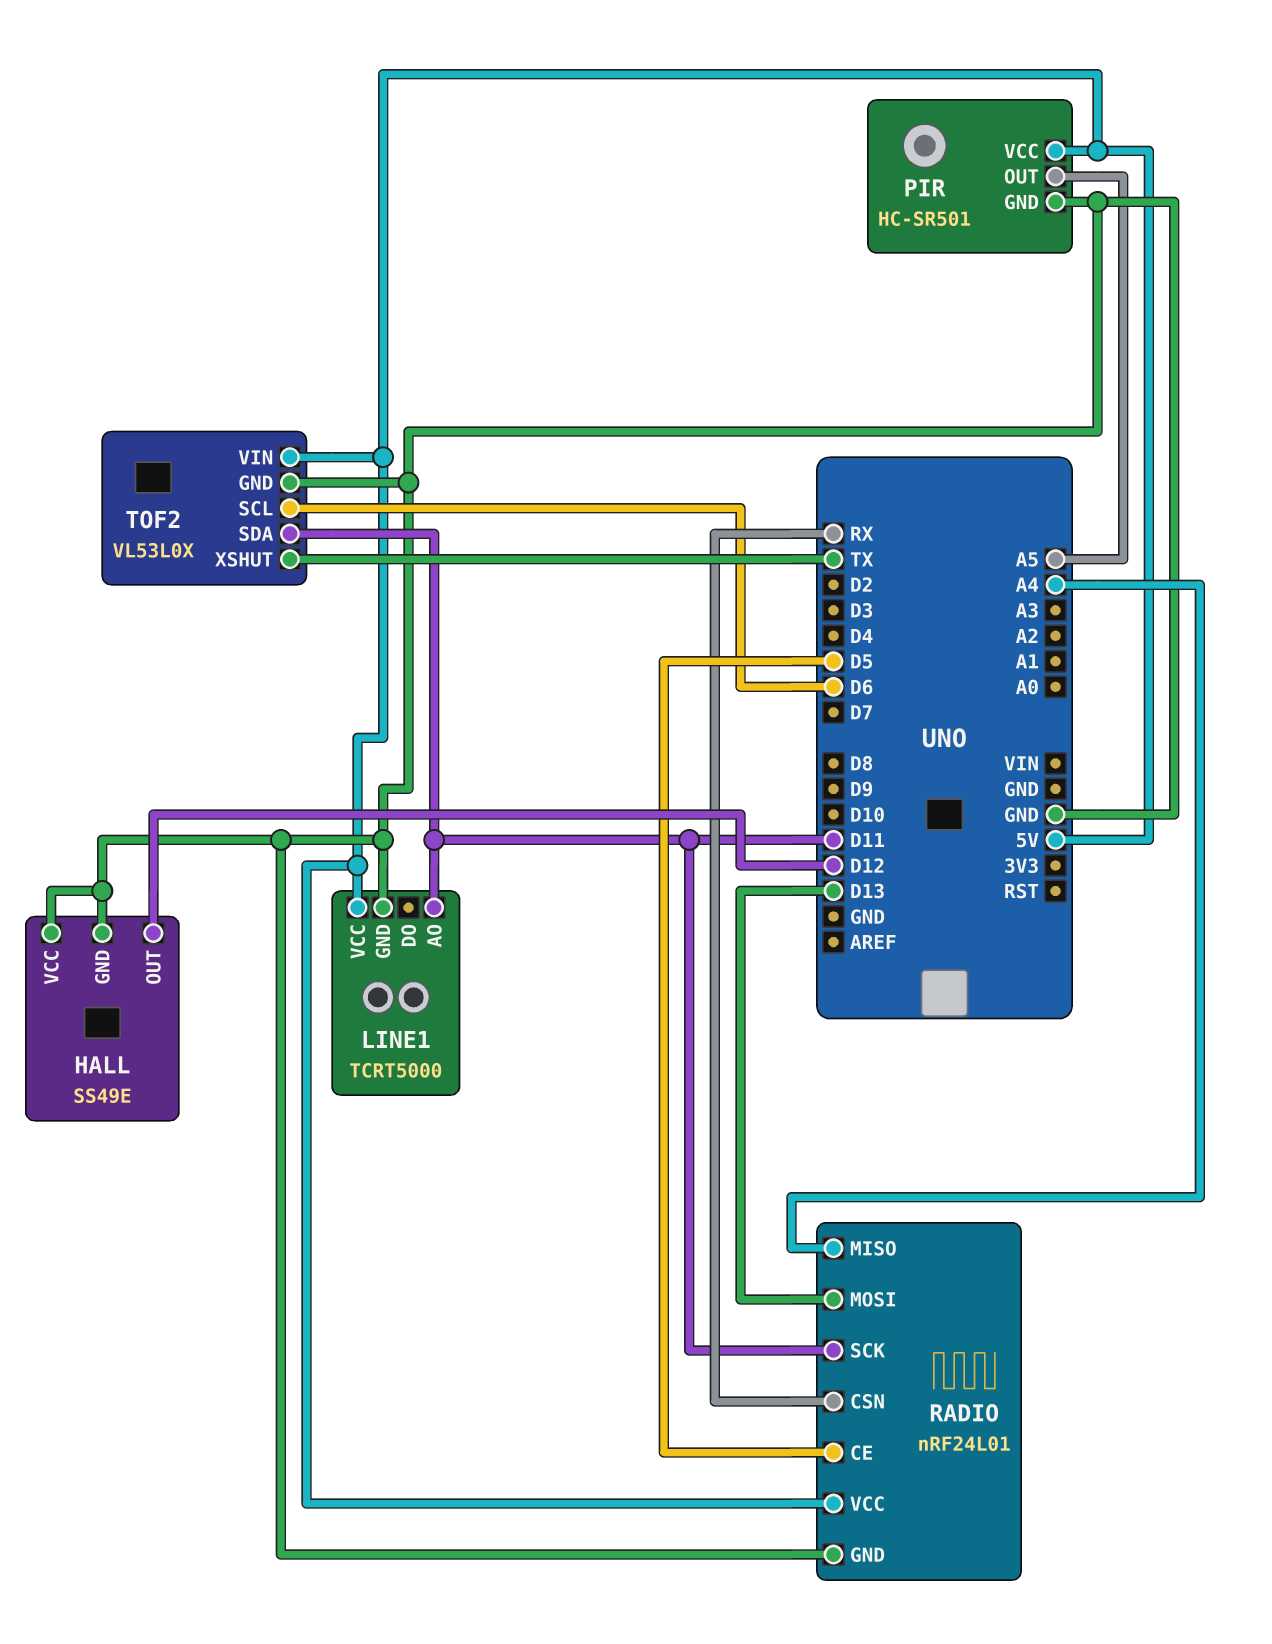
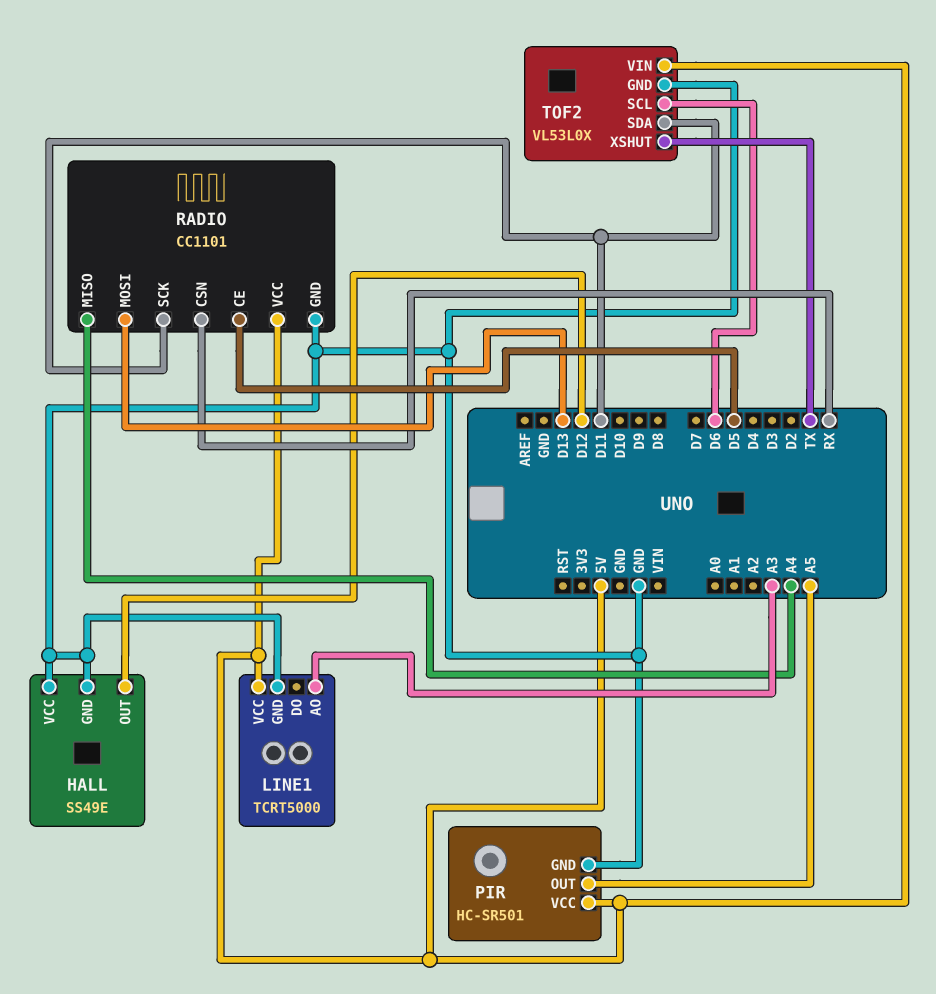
LINE1 pin AO: D11 -> A3
RADIO: nRF24L01 -> CC1101

